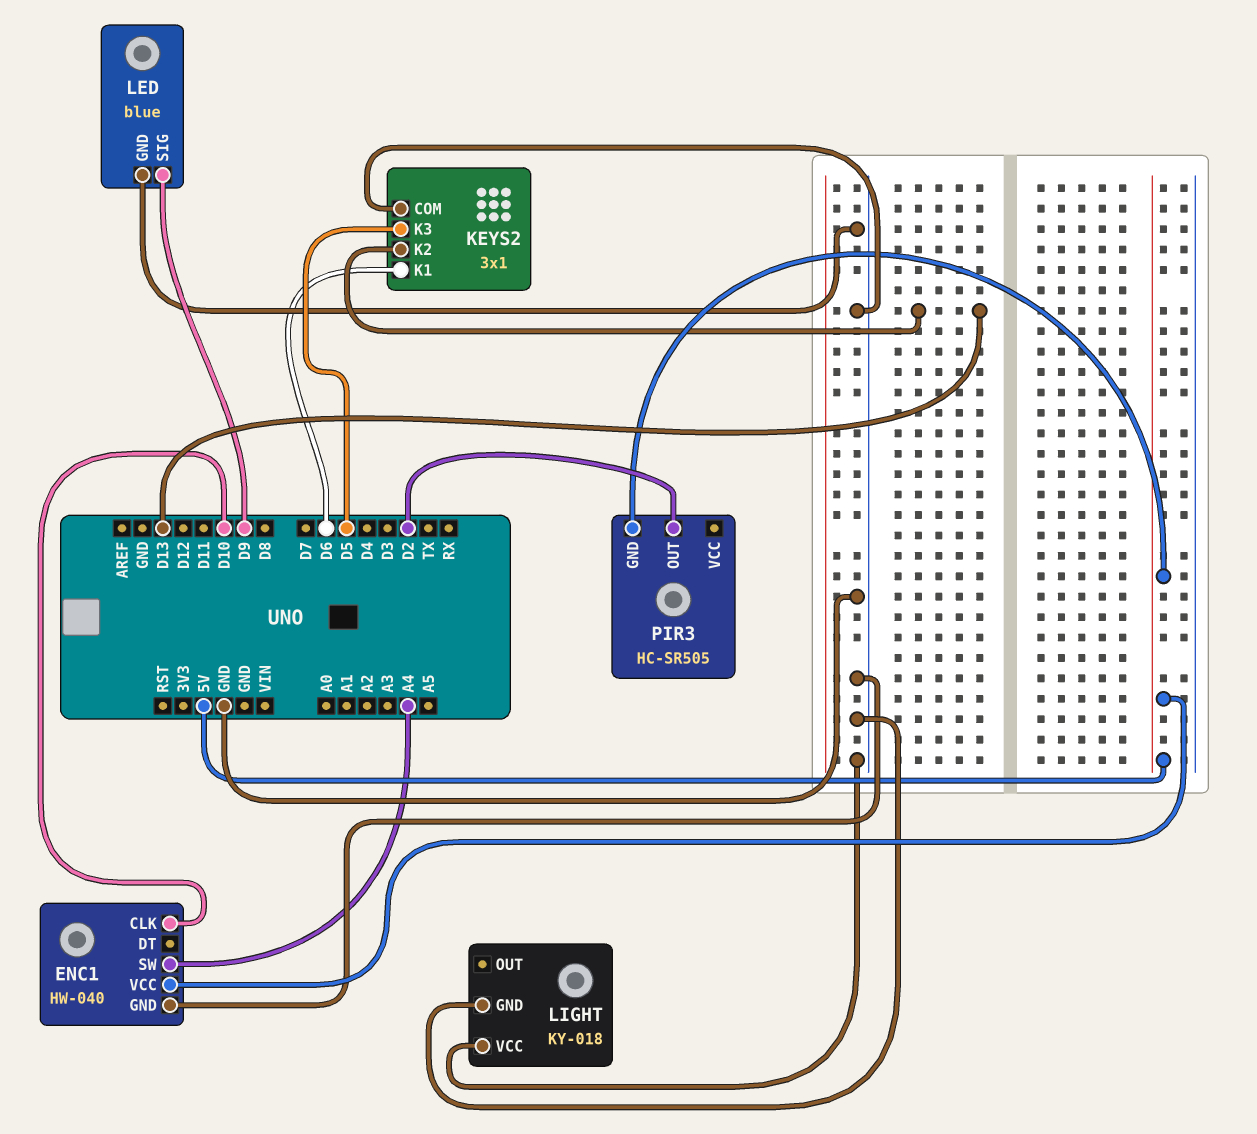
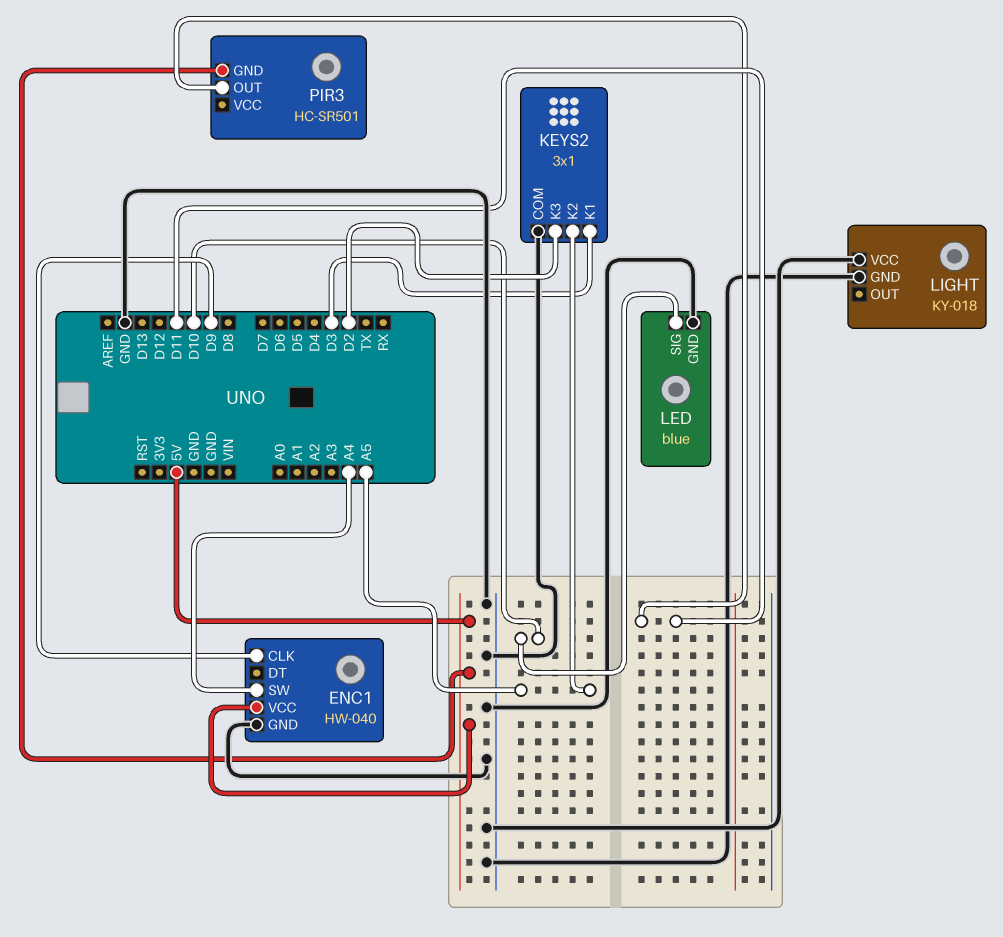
ENC1 pin CLK: D10 -> D9
KEYS2 pin K1: D6 -> D3
KEYS2 pin K2: D13 -> A5
KEYS2 pin K3: D5 -> D2
LED pin SIG: D9 -> D10
PIR3: HC-SR505 -> HC-SR501
PIR3 pin OUT: D2 -> D11

